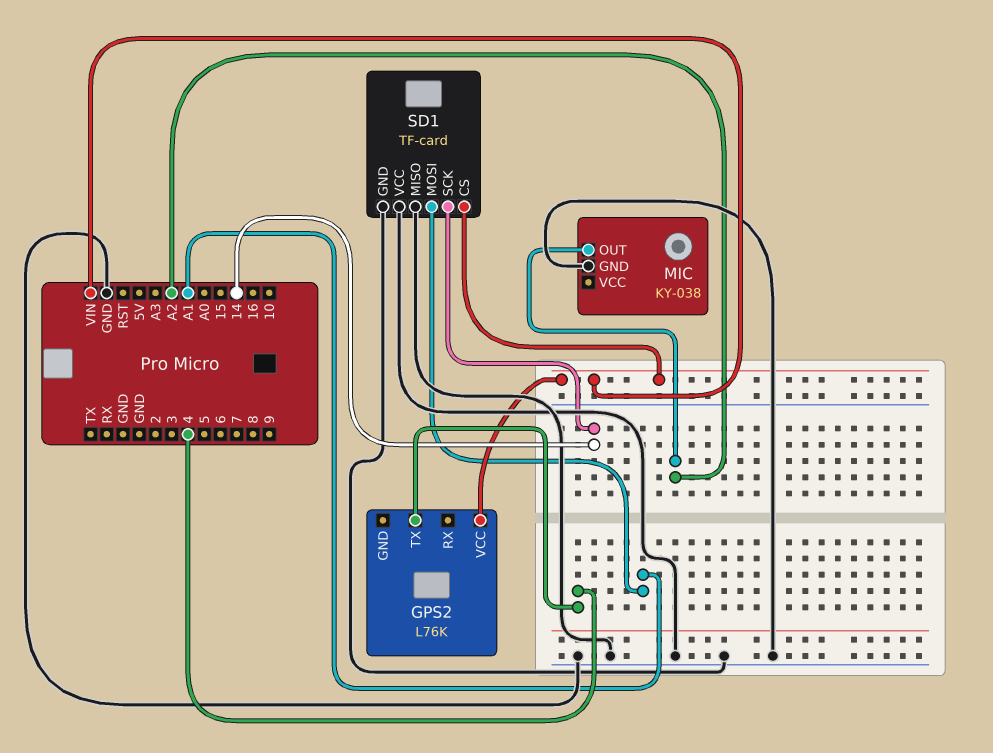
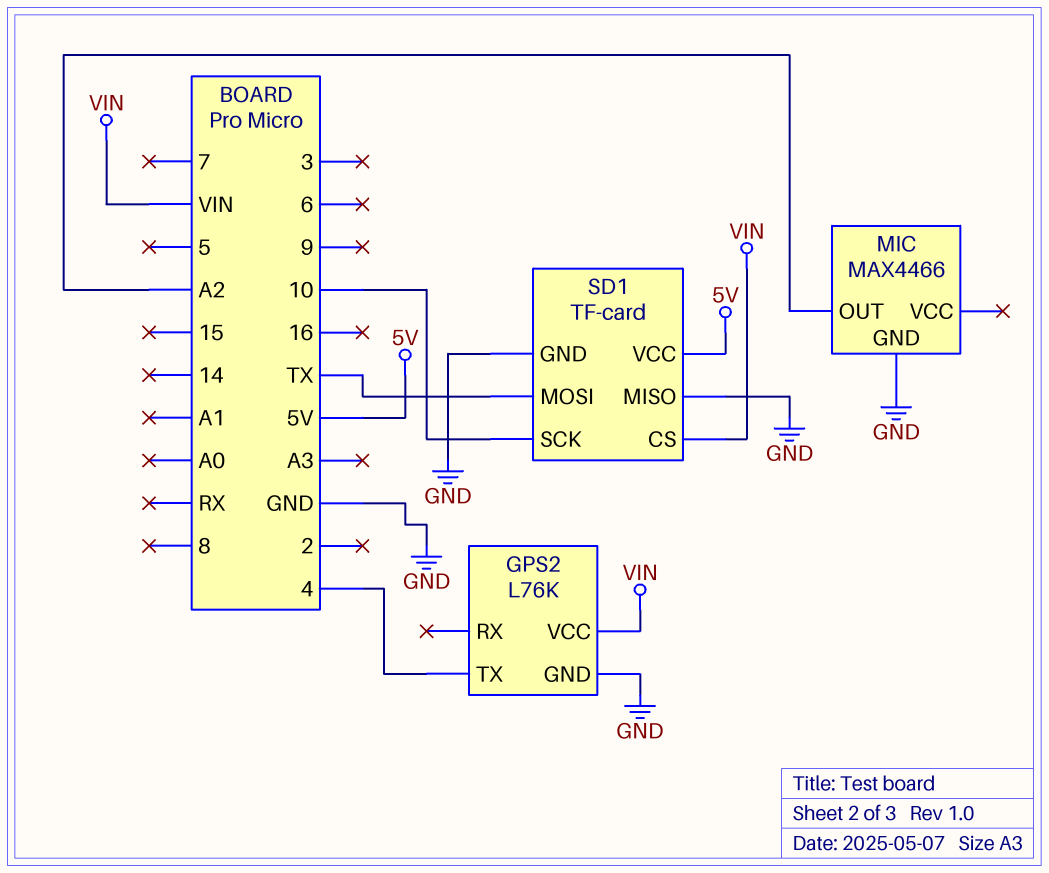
GPS2 pin GND: none -> GND
MIC: KY-038 -> MAX4466
SD1 pin MOSI: A1 -> TX
SD1 pin SCK: 14 -> 10
SD1 pin VCC: GND -> 5V

